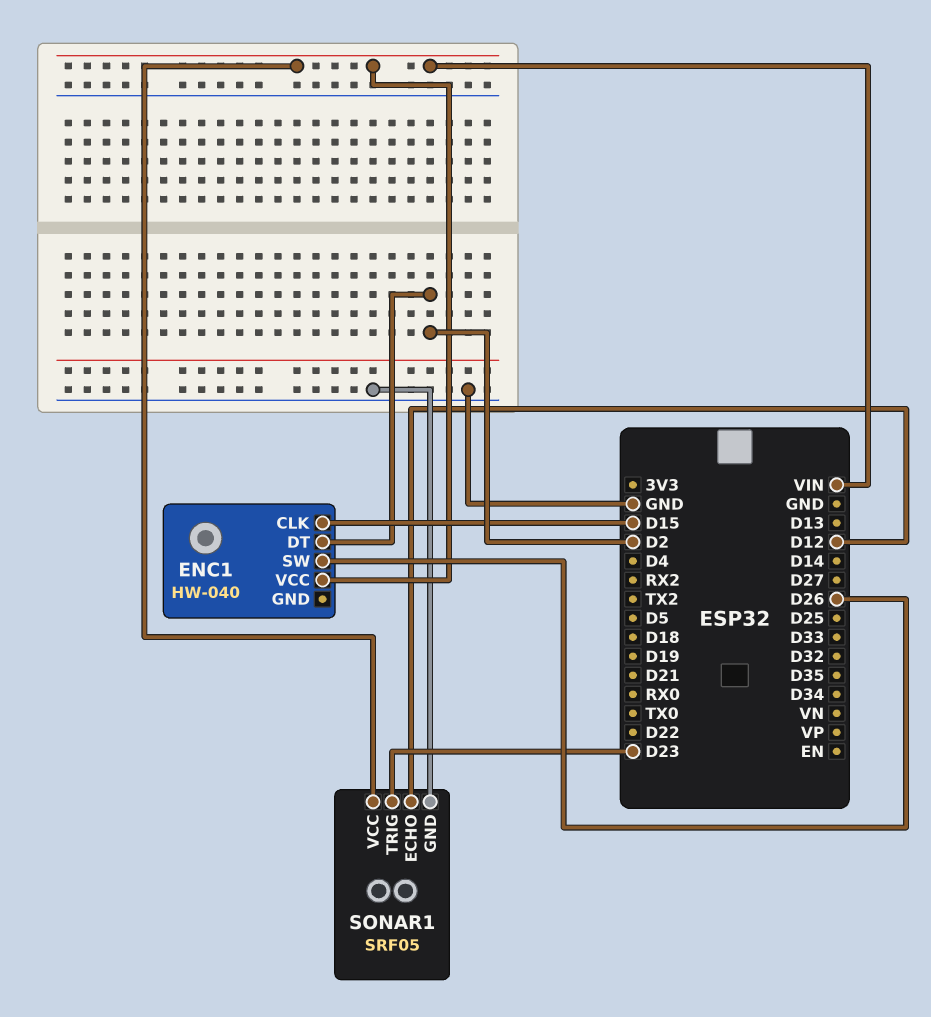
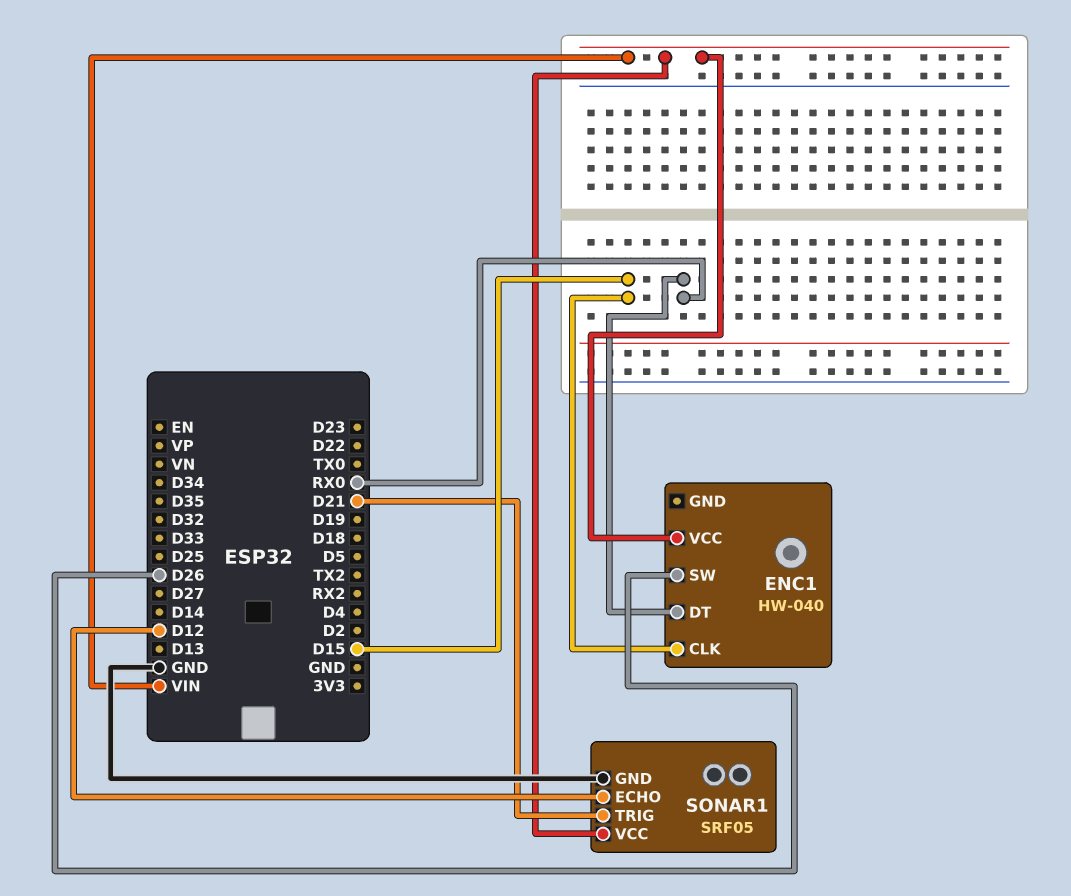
ENC1 pin DT: D2 -> RX0
SONAR1 pin TRIG: D23 -> D21

